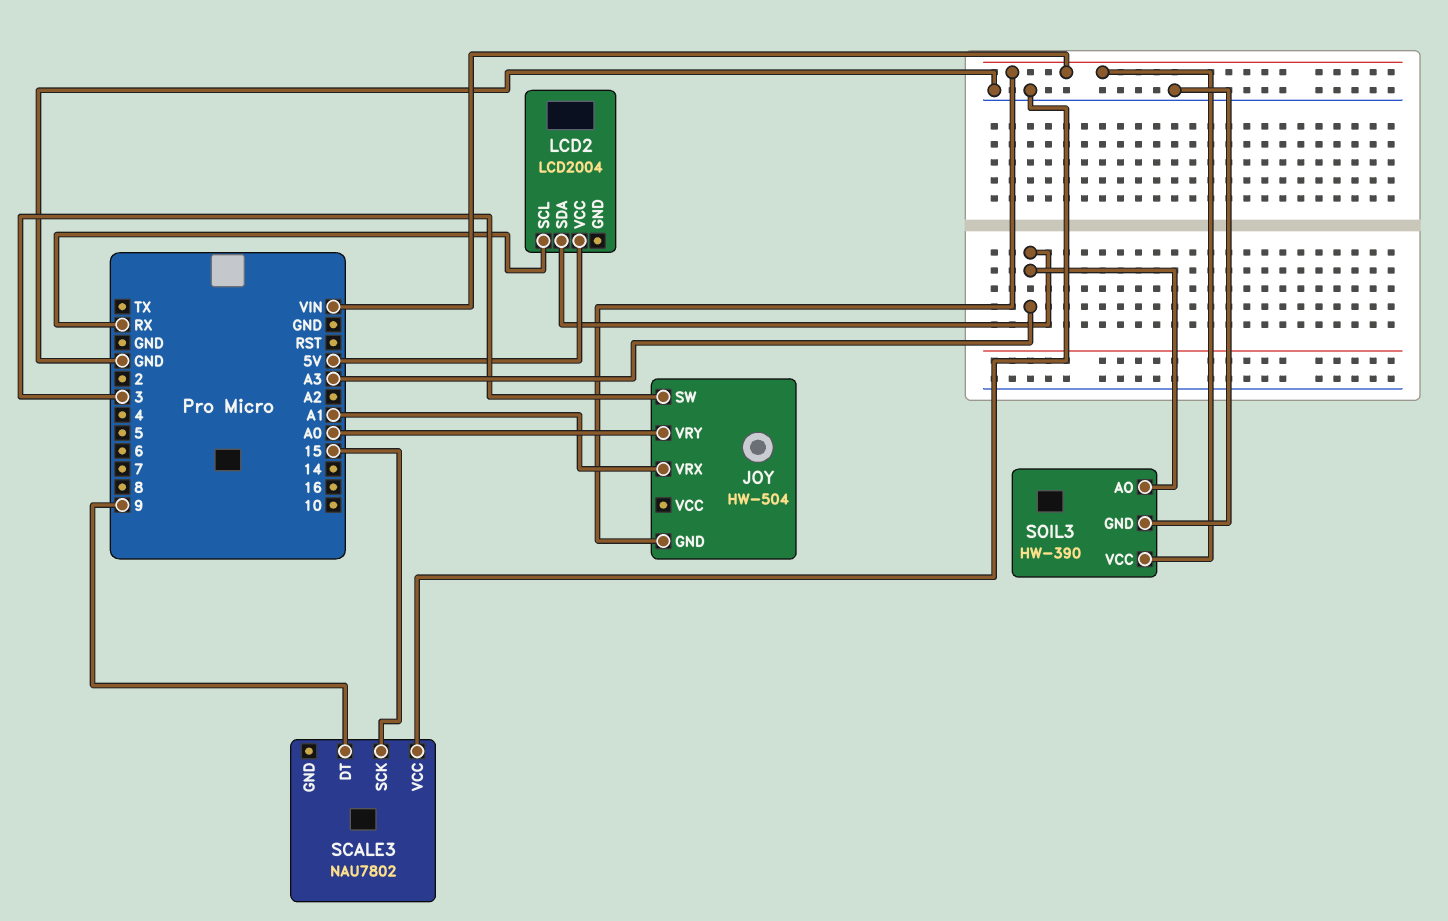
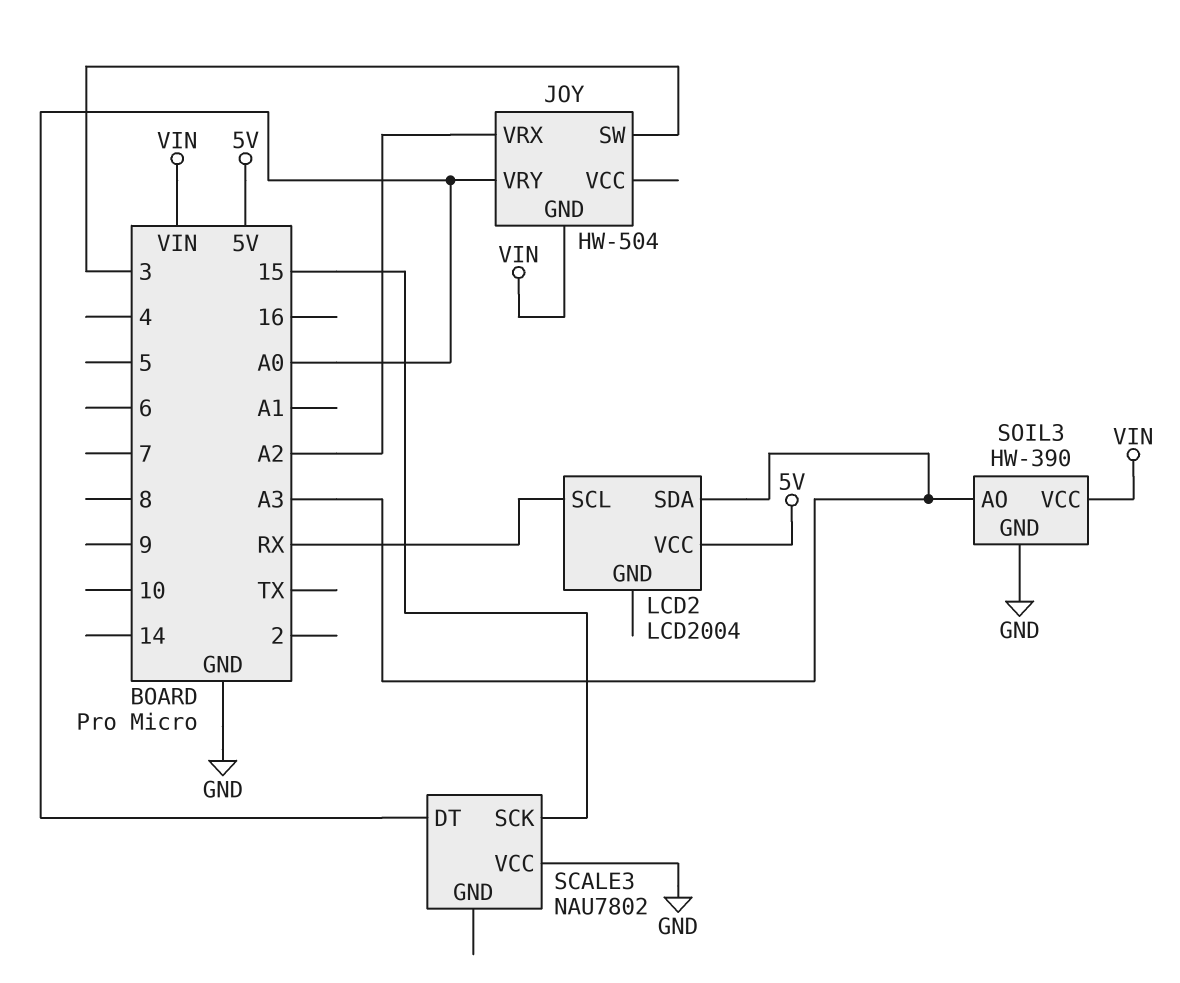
JOY pin VRX: A1 -> A2
SCALE3 pin DT: 9 -> A0

